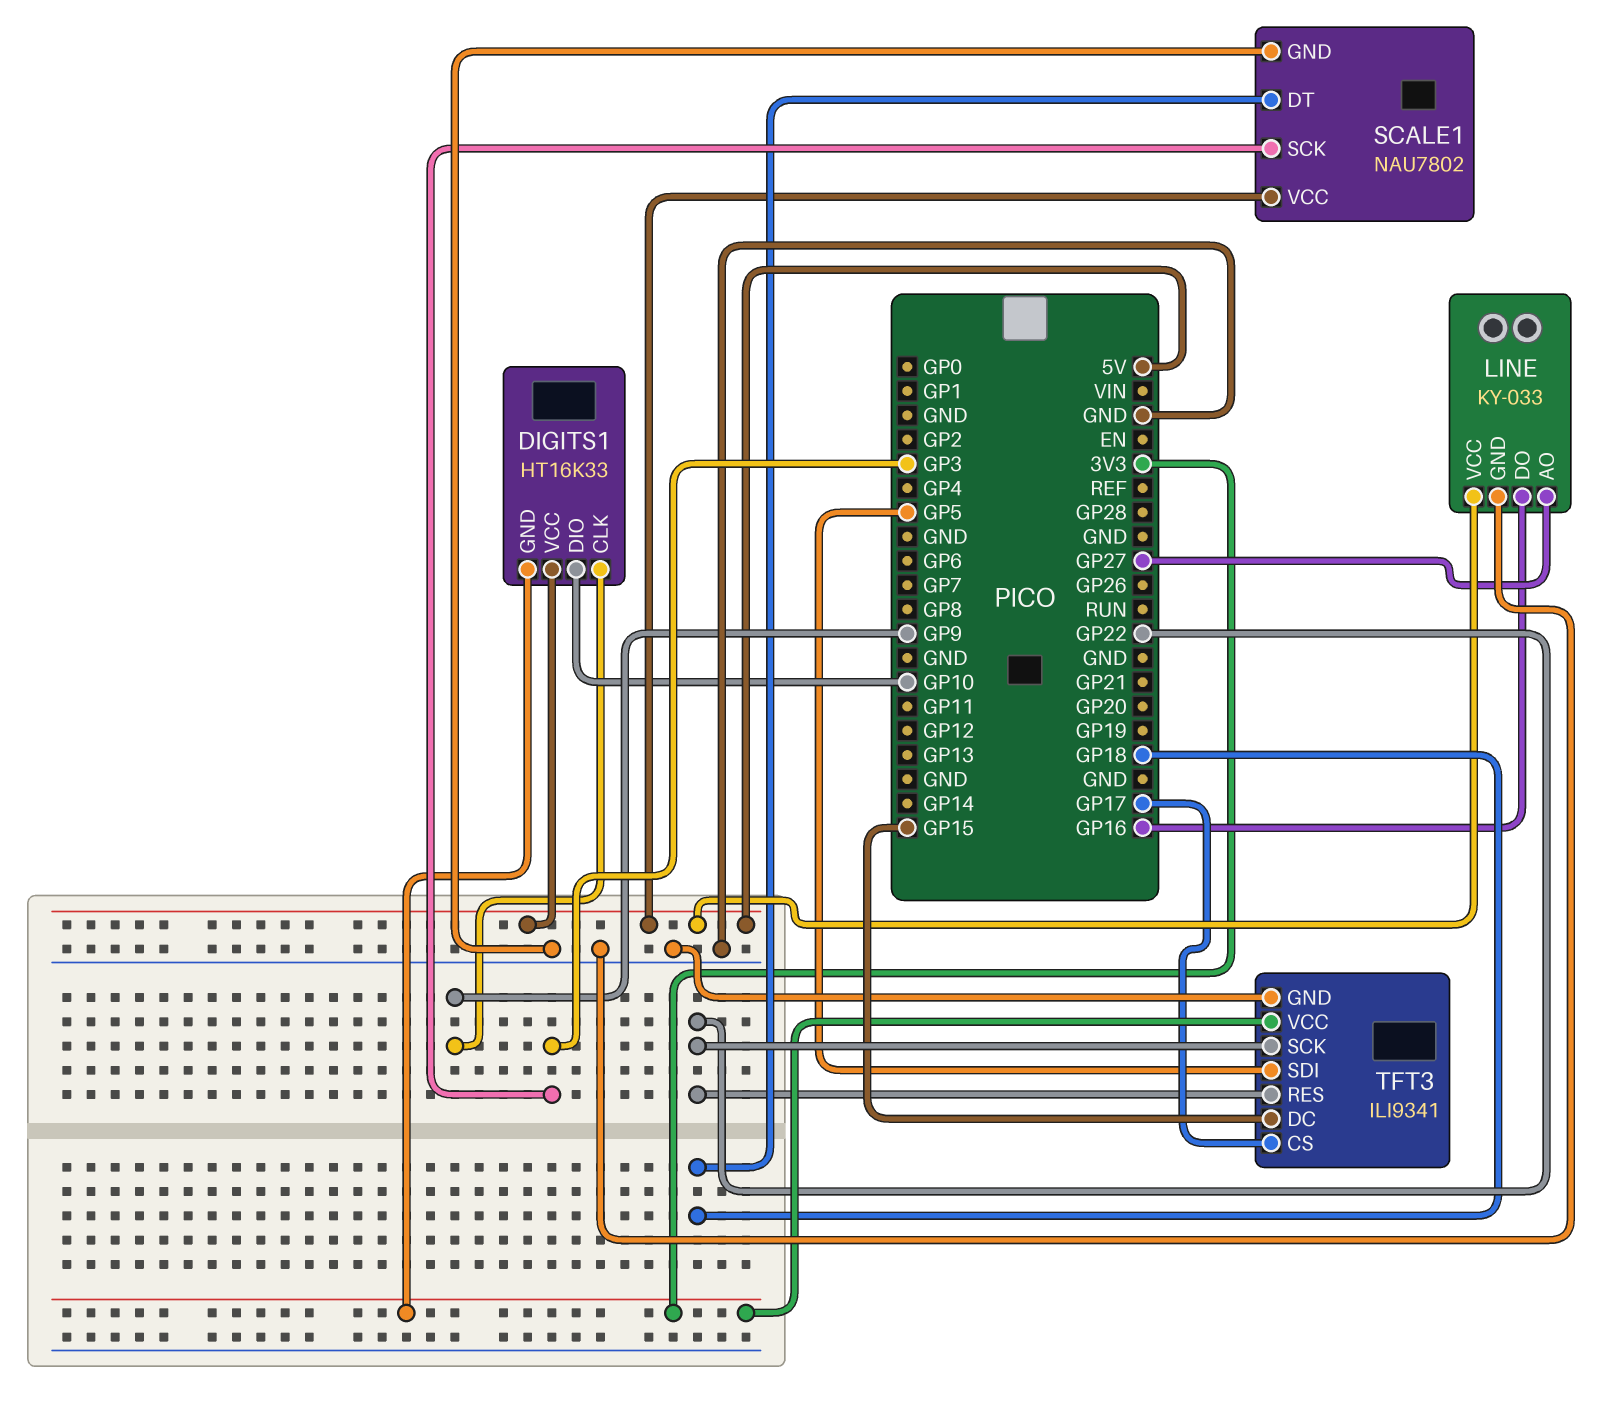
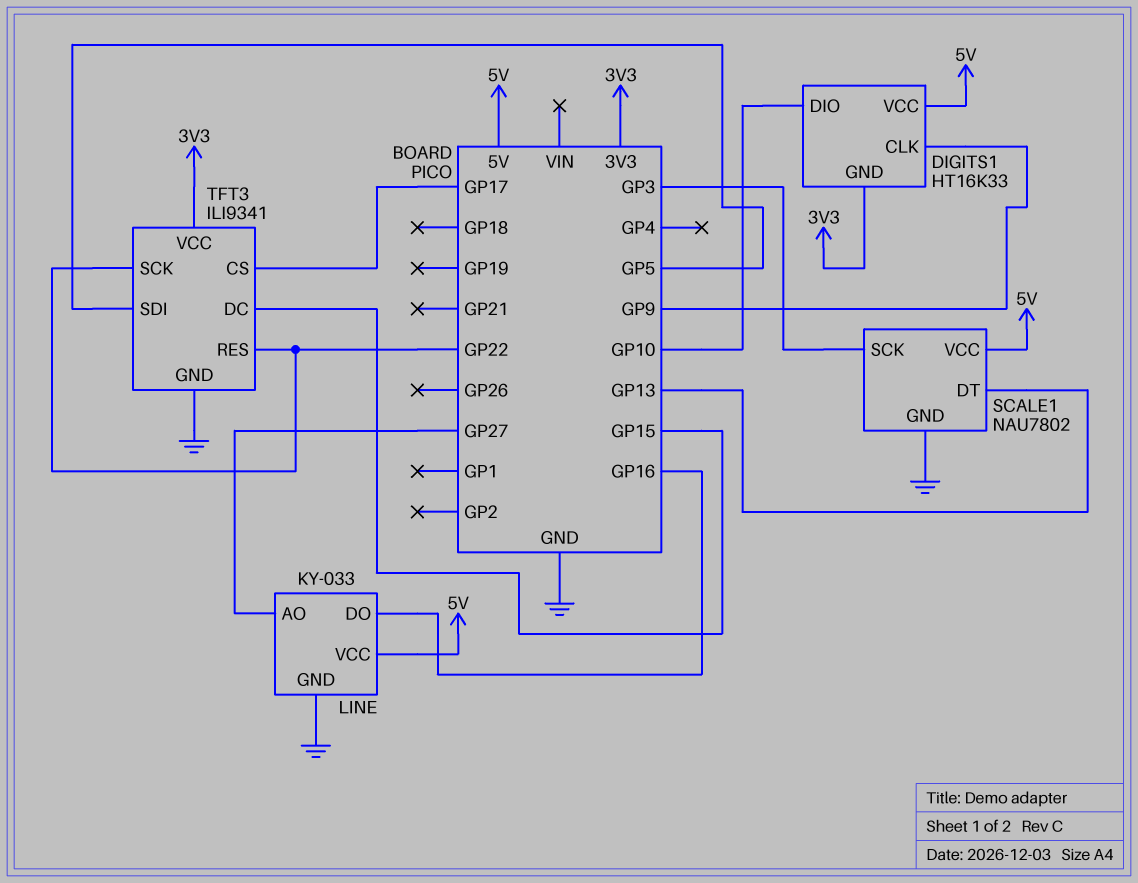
SCALE1 pin DT: GP18 -> GP13

